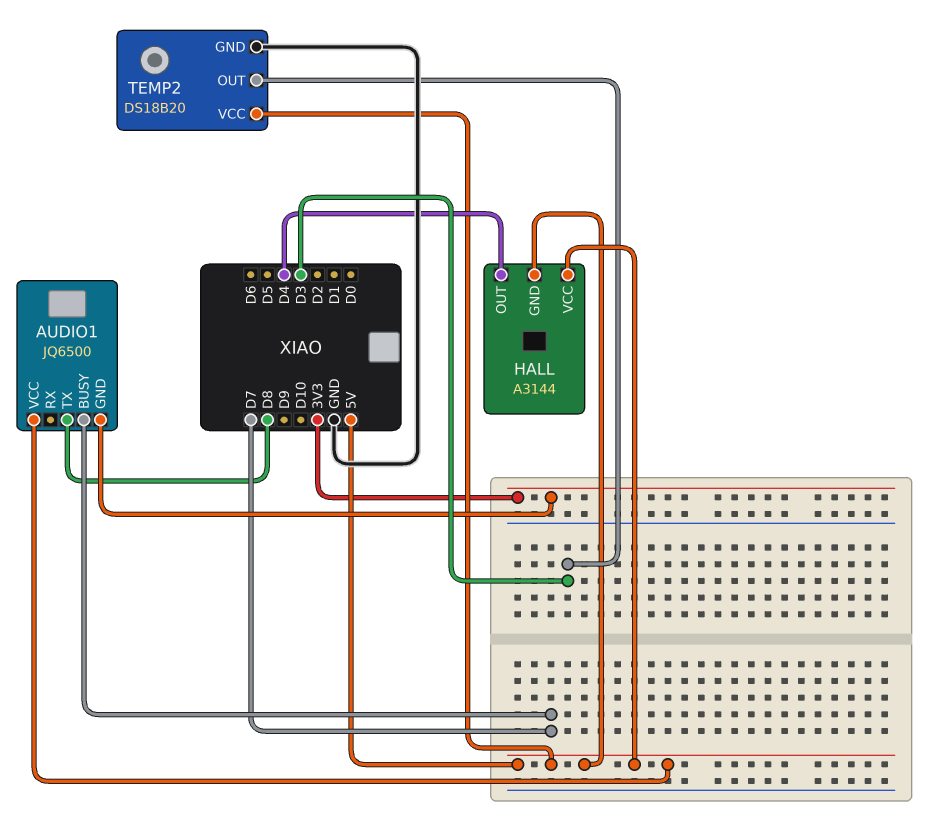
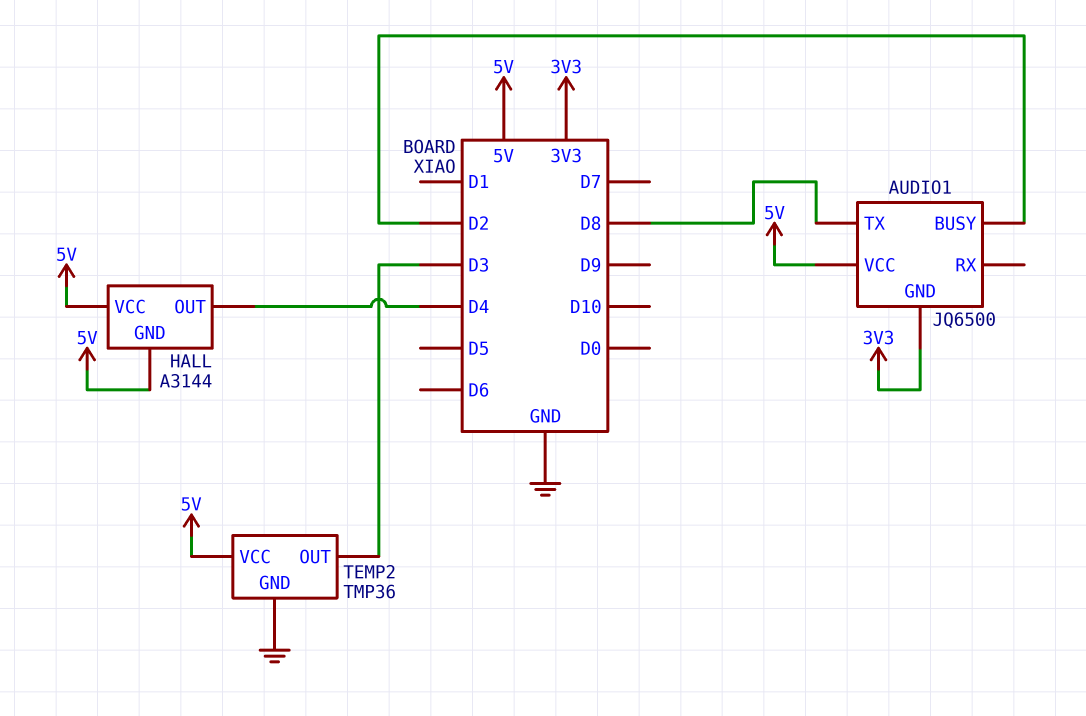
AUDIO1 pin BUSY: D7 -> D2
TEMP2: DS18B20 -> TMP36

